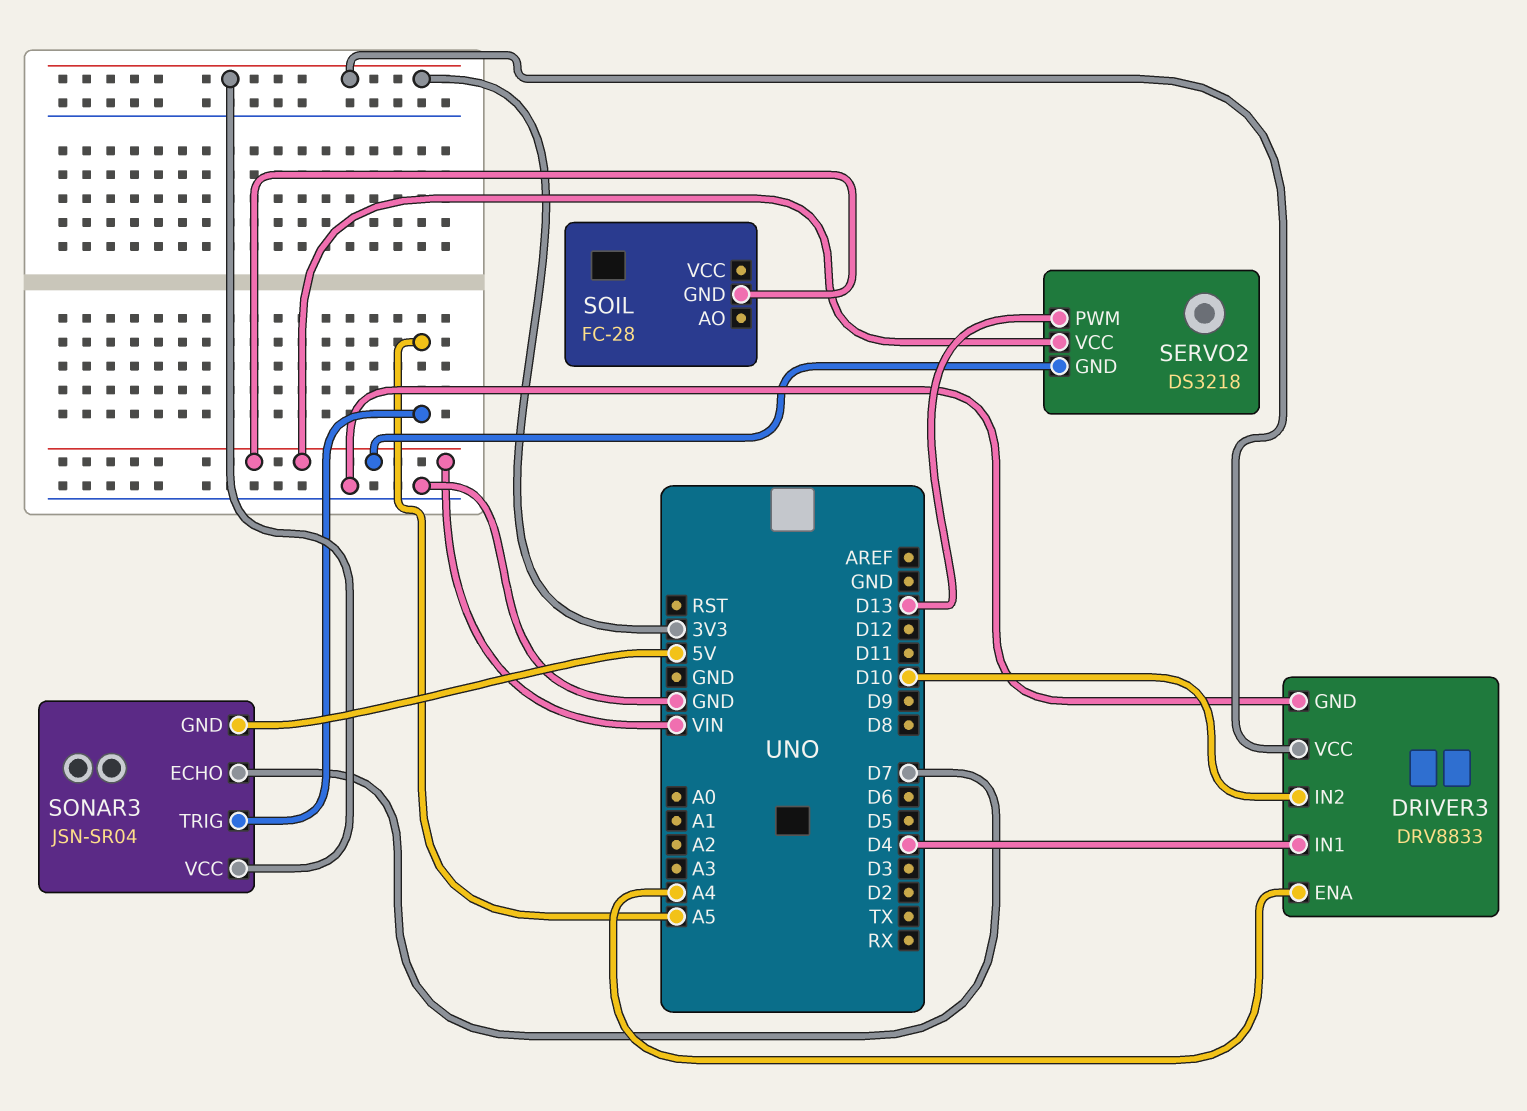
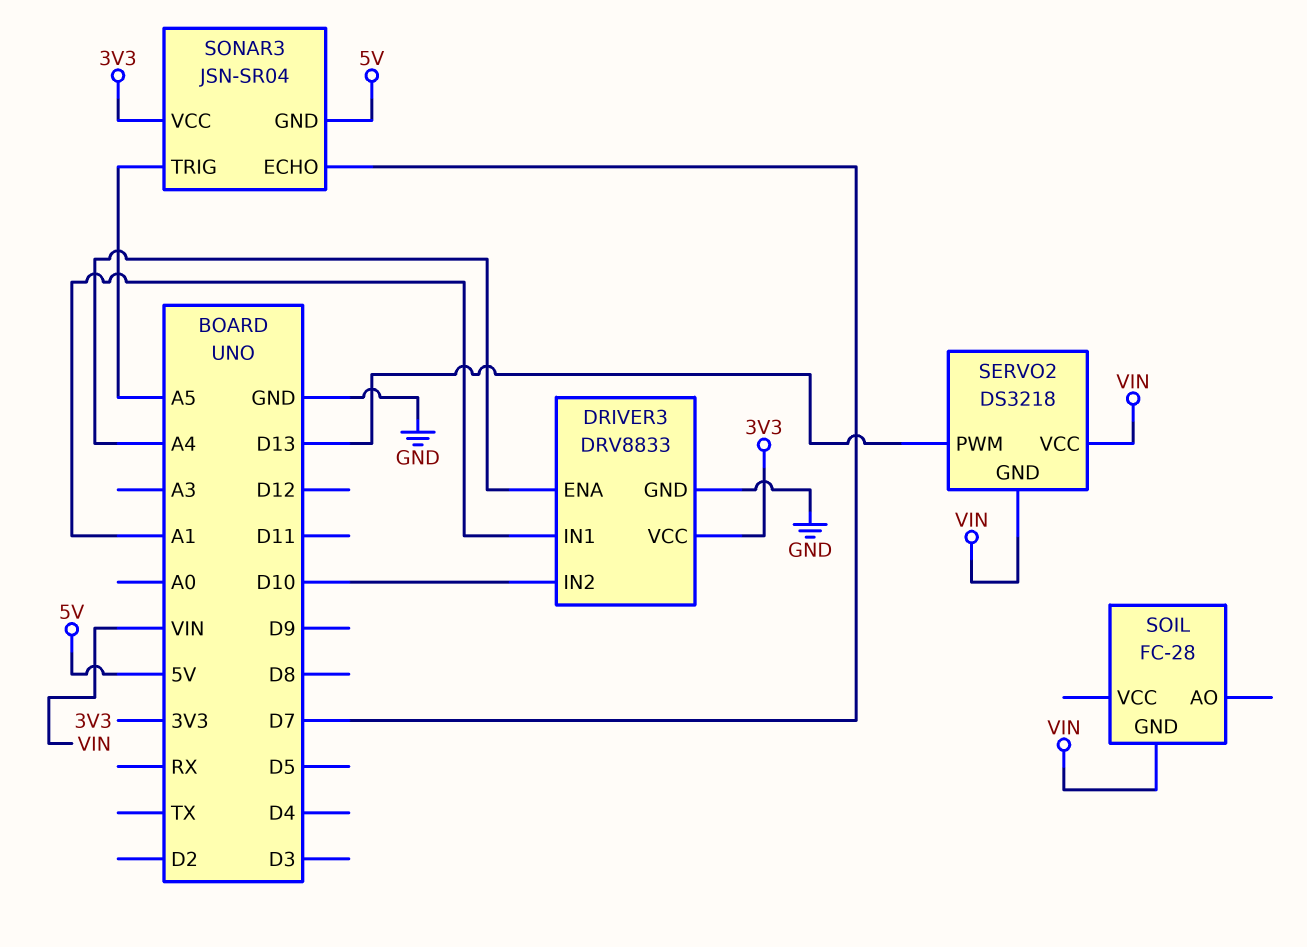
DRIVER3 pin IN1: D4 -> A1

